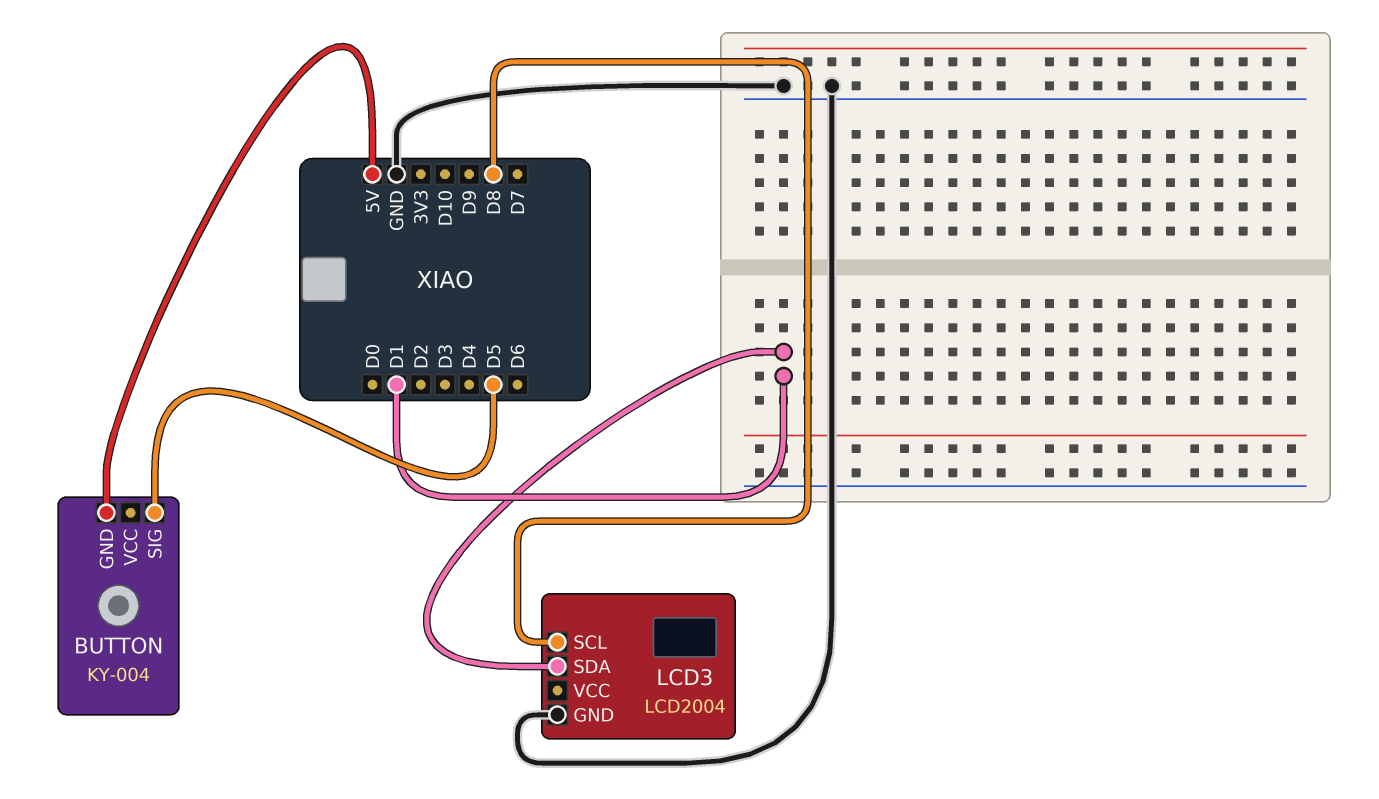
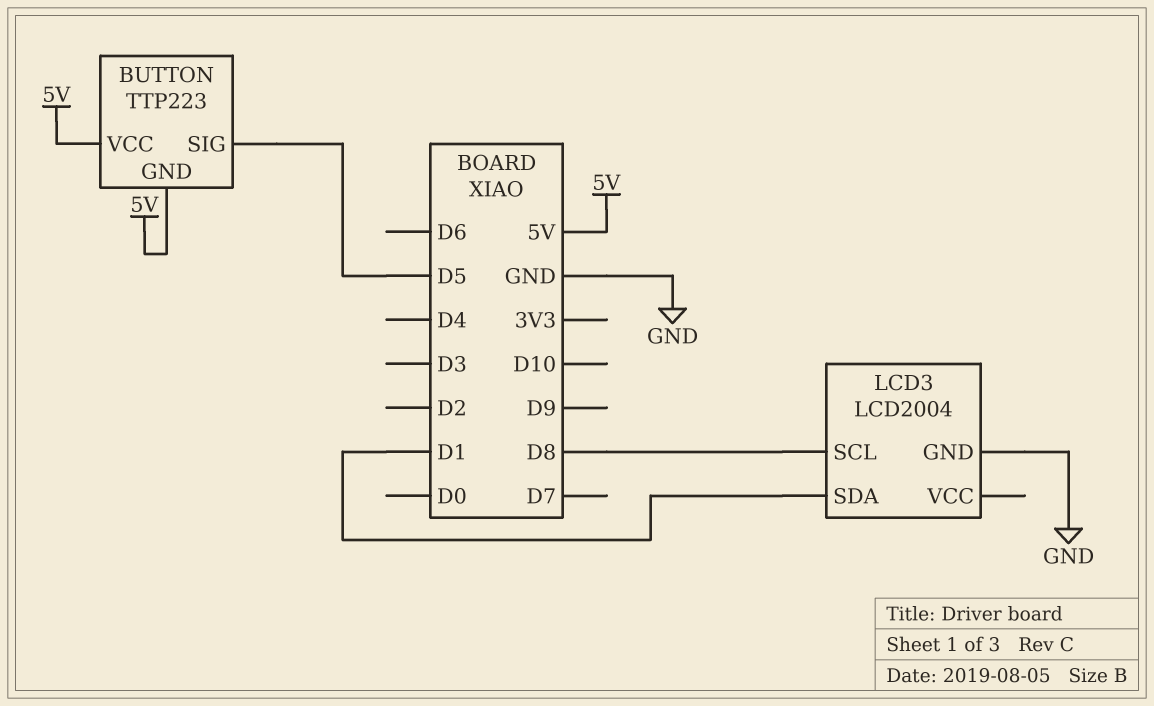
BUTTON: KY-004 -> TTP223
BUTTON pin VCC: none -> 5V

